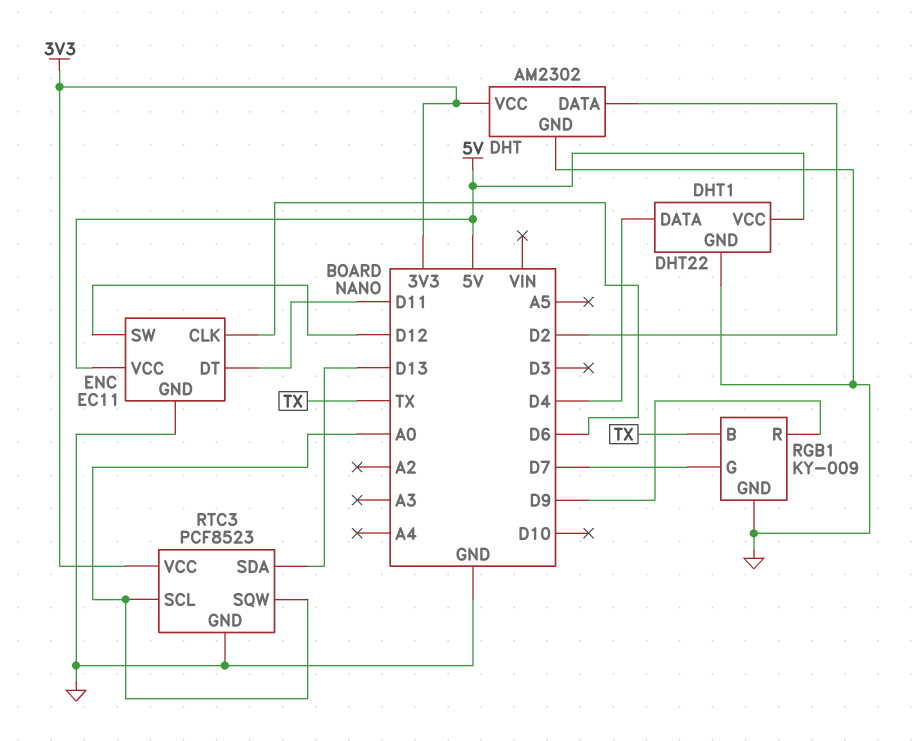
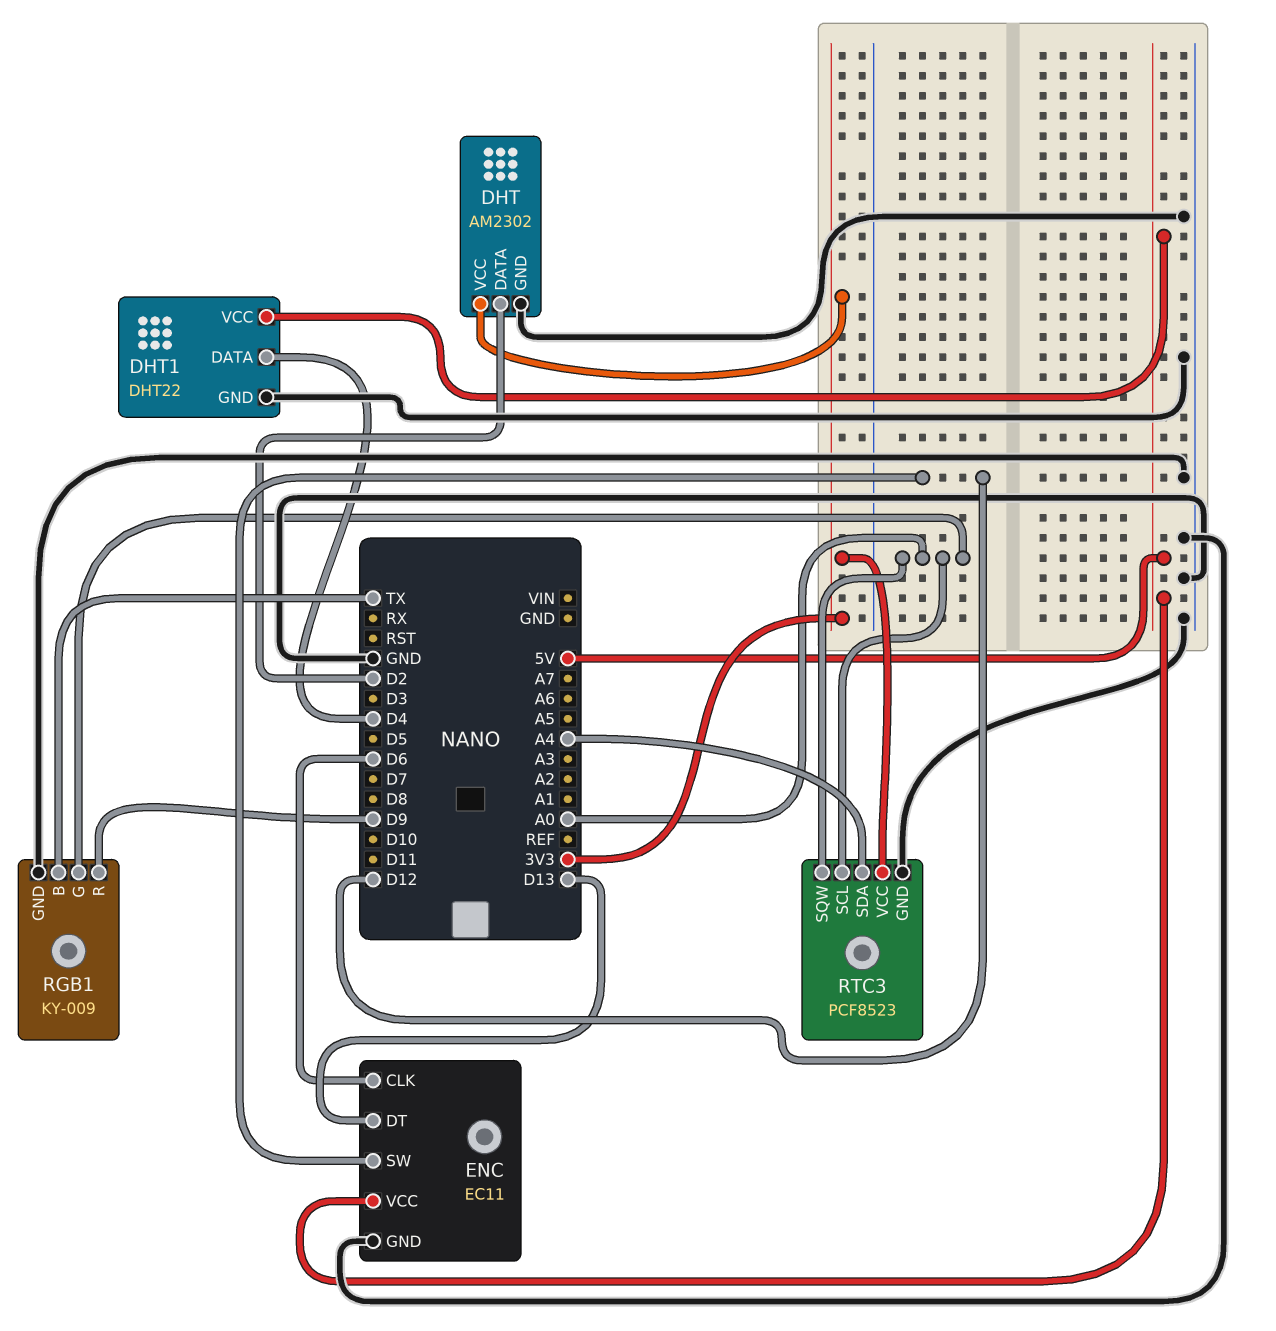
ENC pin DT: D11 -> D13
RGB1 pin G: D7 -> A0
RTC3 pin SDA: D13 -> A4

